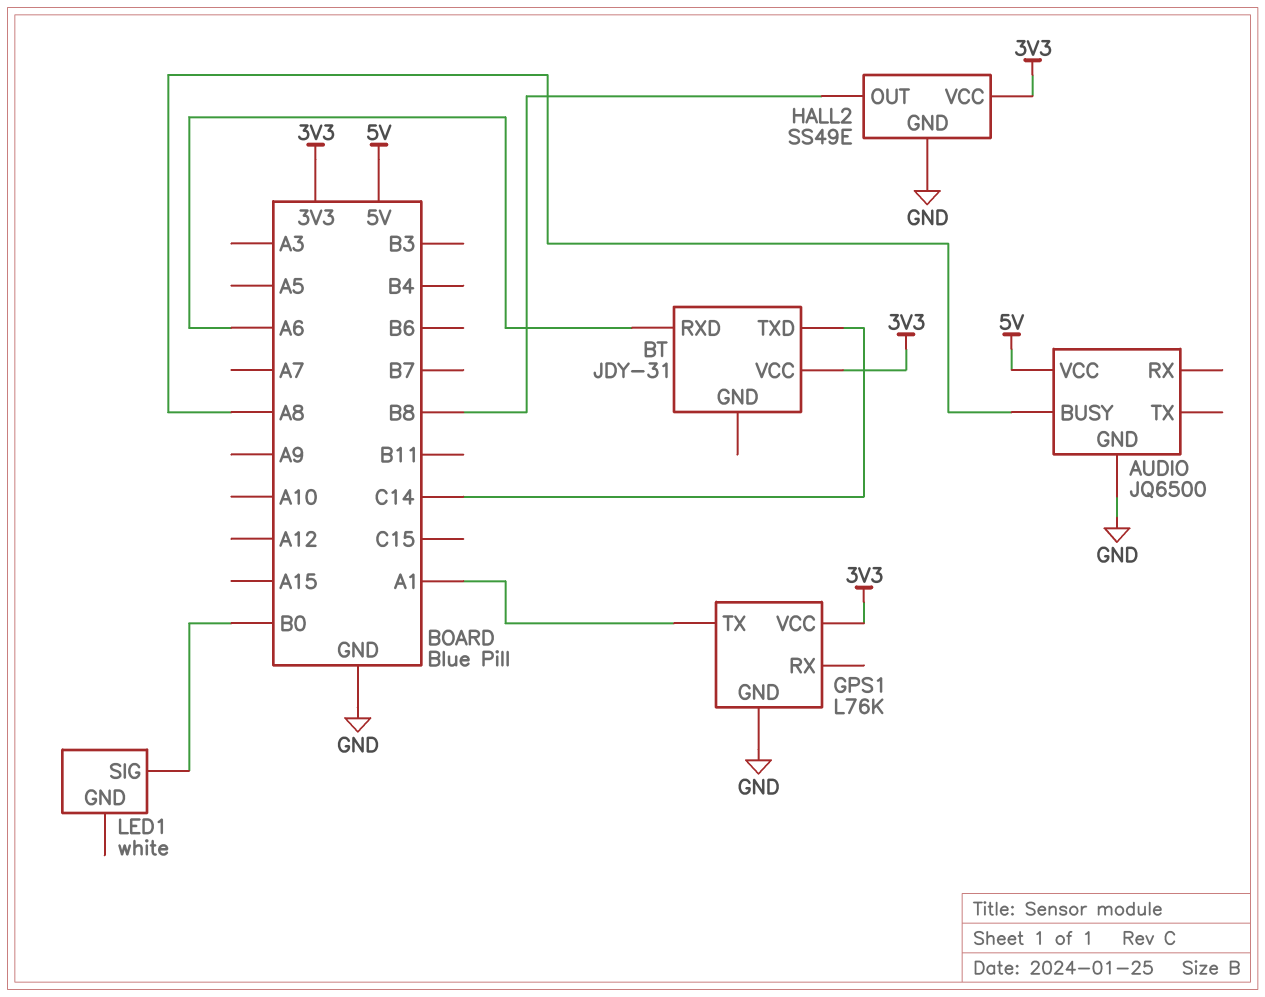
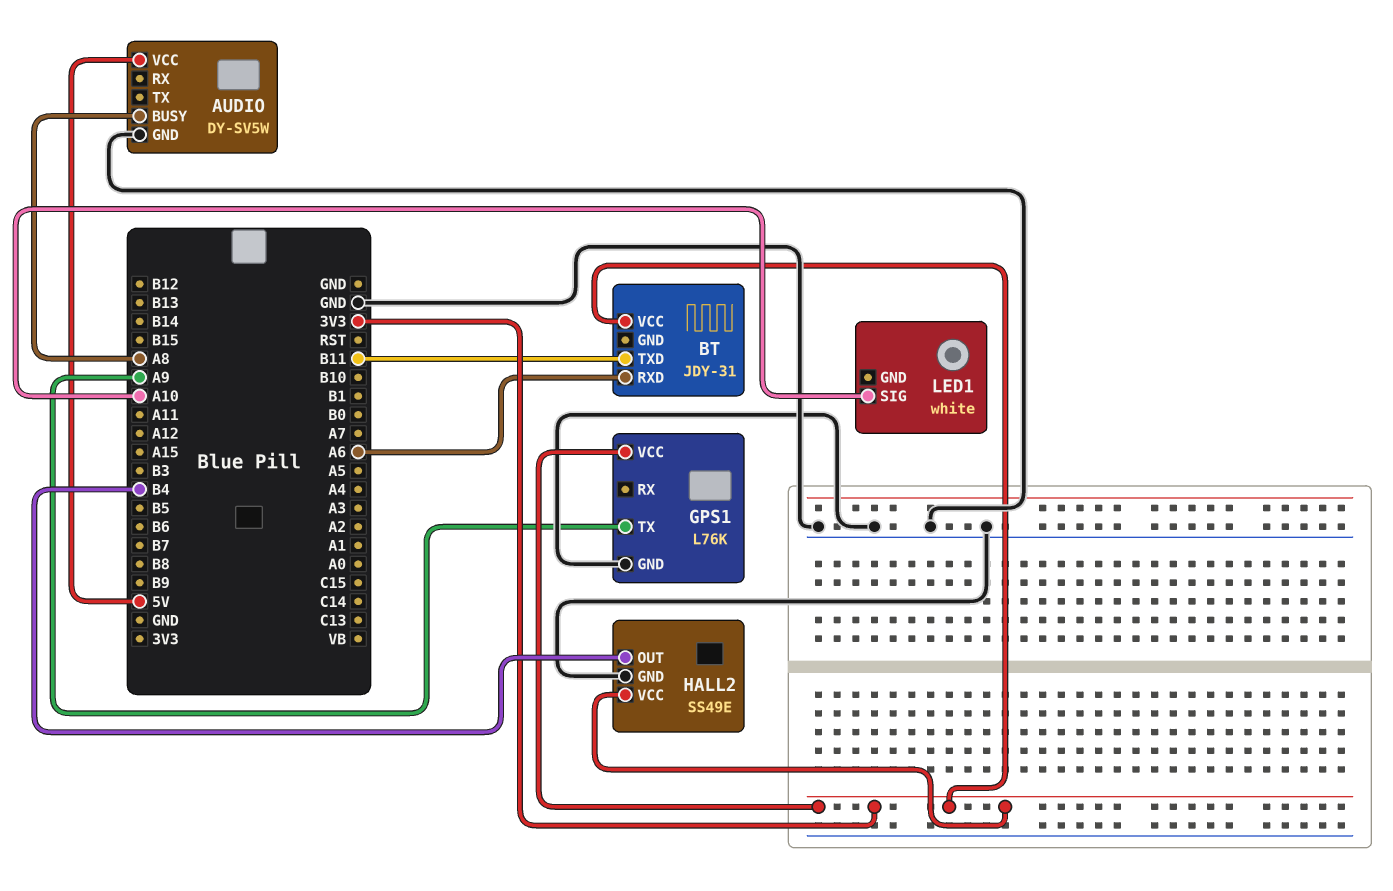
AUDIO: JQ6500 -> DY-SV5W
BT pin TXD: C14 -> B11
GPS1 pin TX: A1 -> A9
HALL2 pin OUT: B8 -> B4
LED1 pin SIG: B0 -> A10

